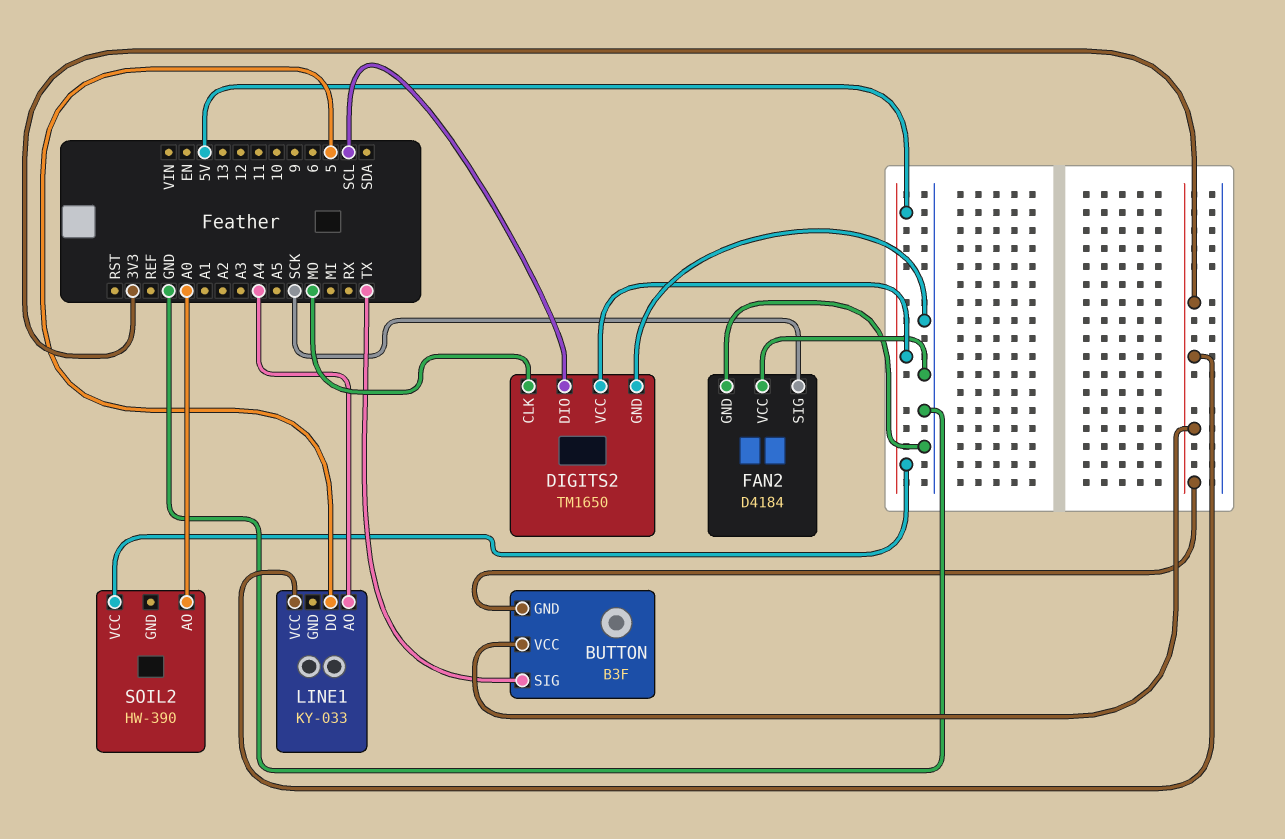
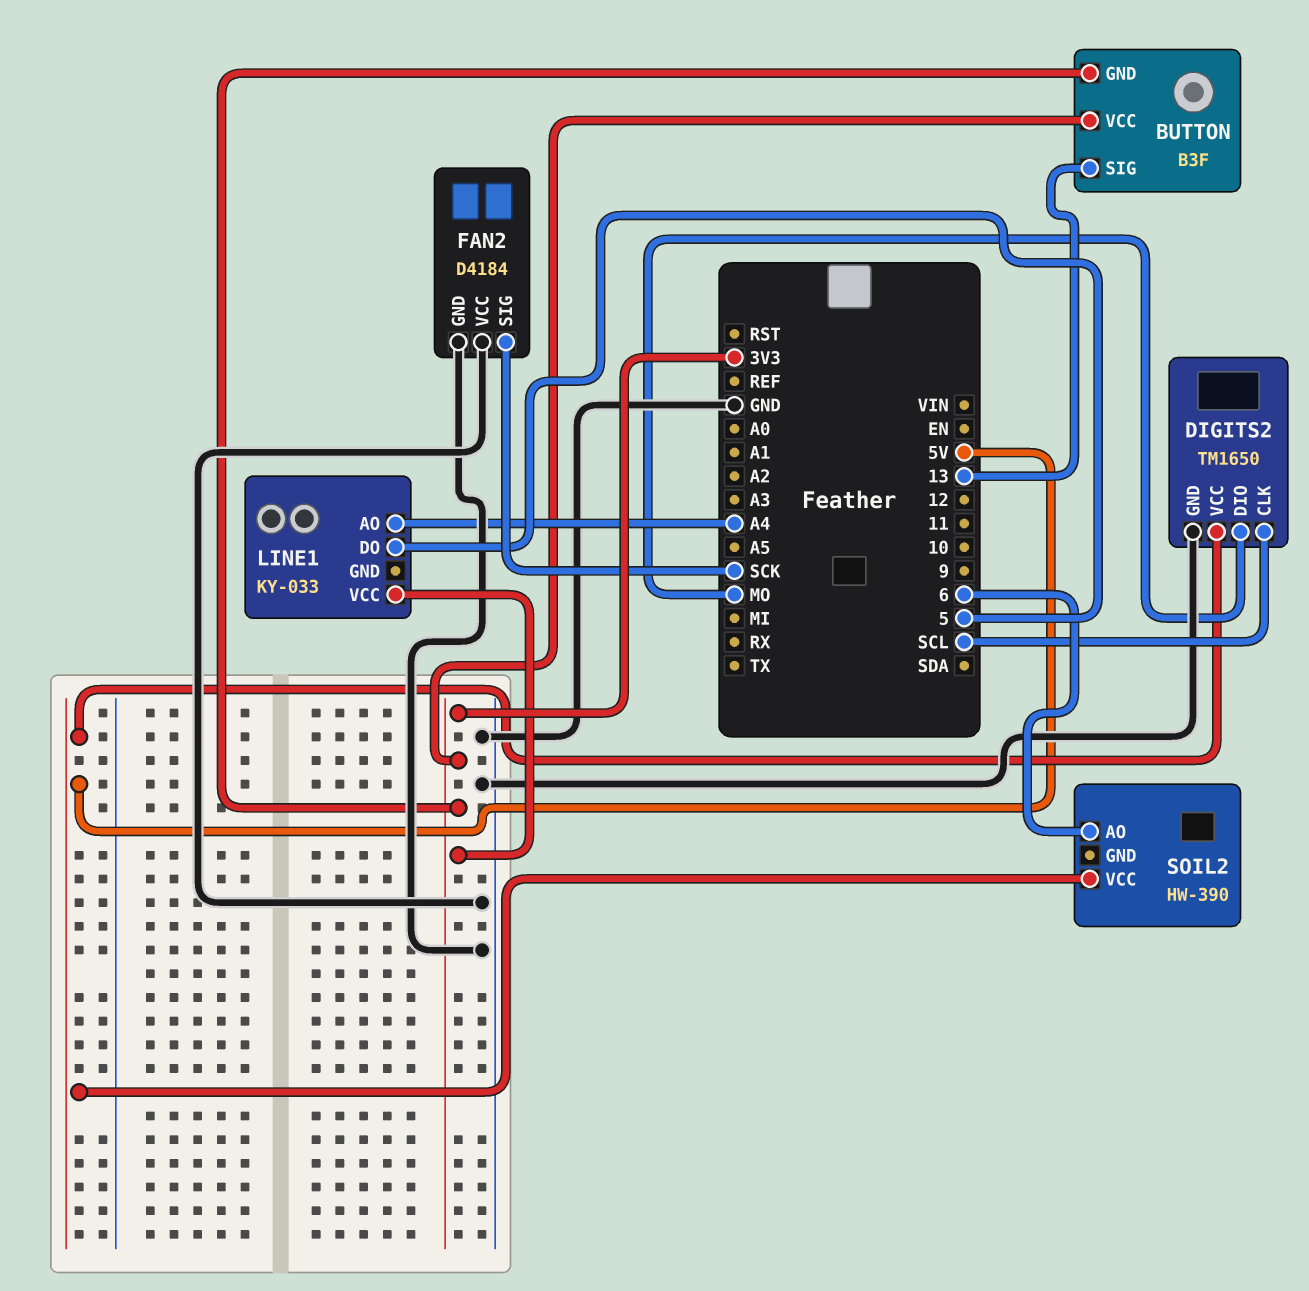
BUTTON pin SIG: TX -> 13
DIGITS2 pin CLK: MO -> SCL
DIGITS2 pin DIO: SCL -> MO
SOIL2 pin AO: A0 -> 6

